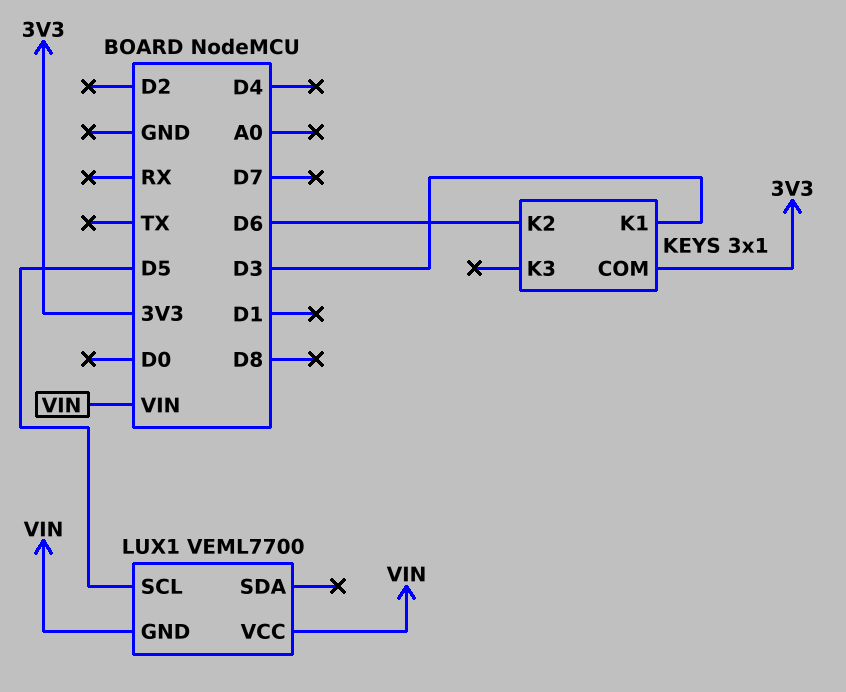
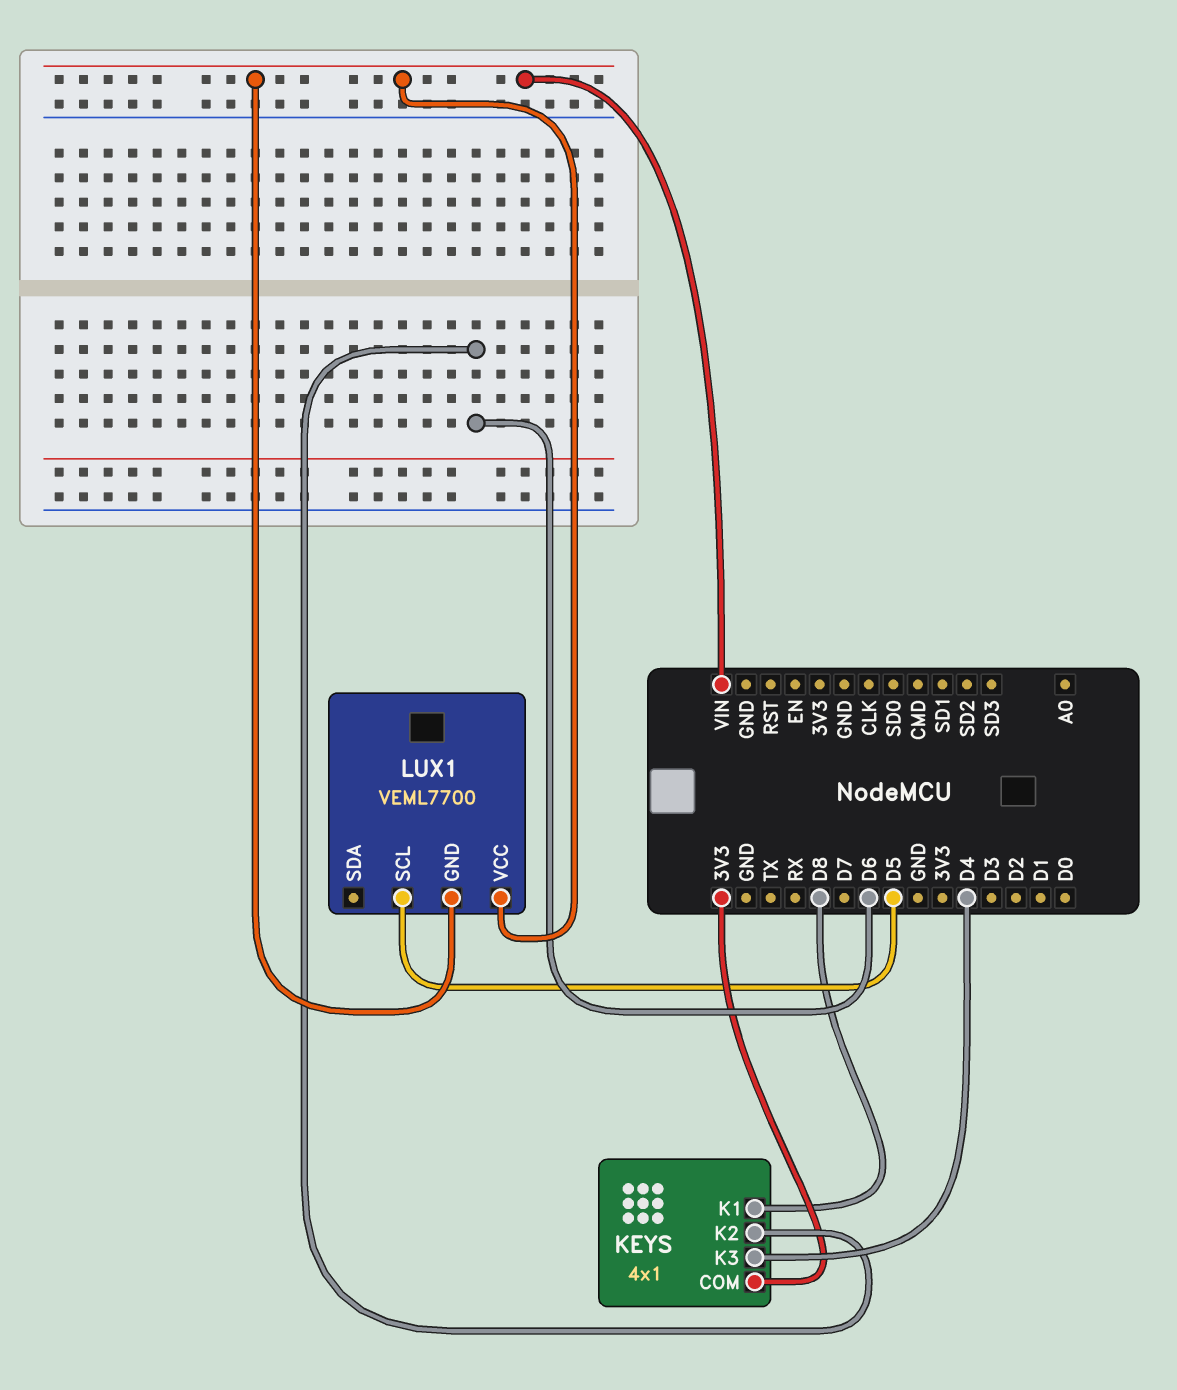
KEYS: 3x1 -> 4x1
KEYS pin K1: D3 -> D8
KEYS pin K3: none -> D4

